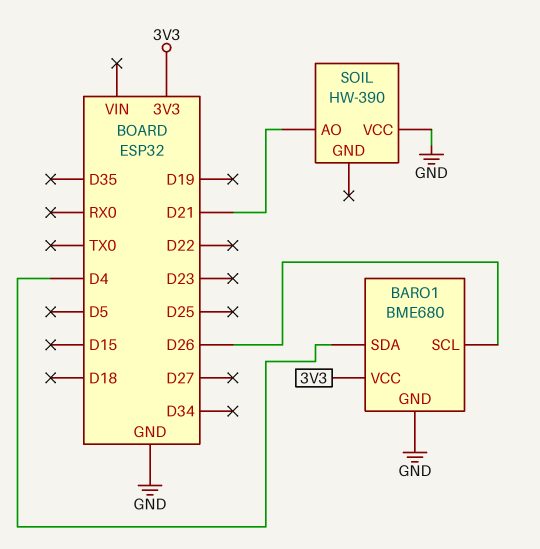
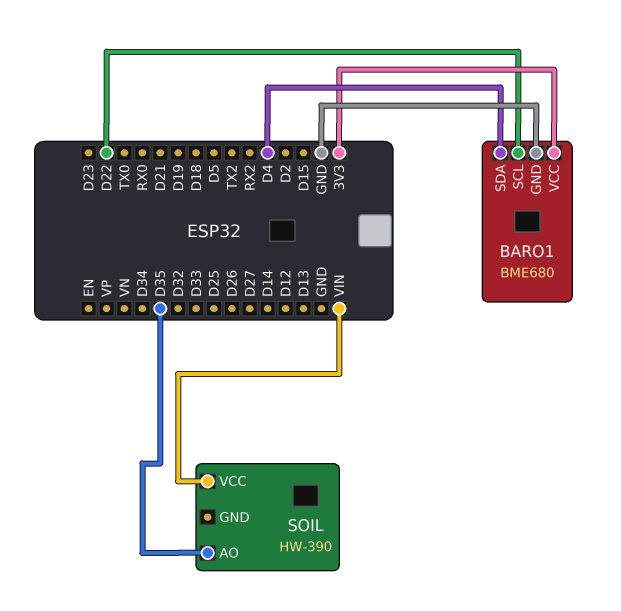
BARO1 pin SCL: D26 -> D22
SOIL pin AO: D21 -> D35
SOIL pin VCC: GND -> VIN

